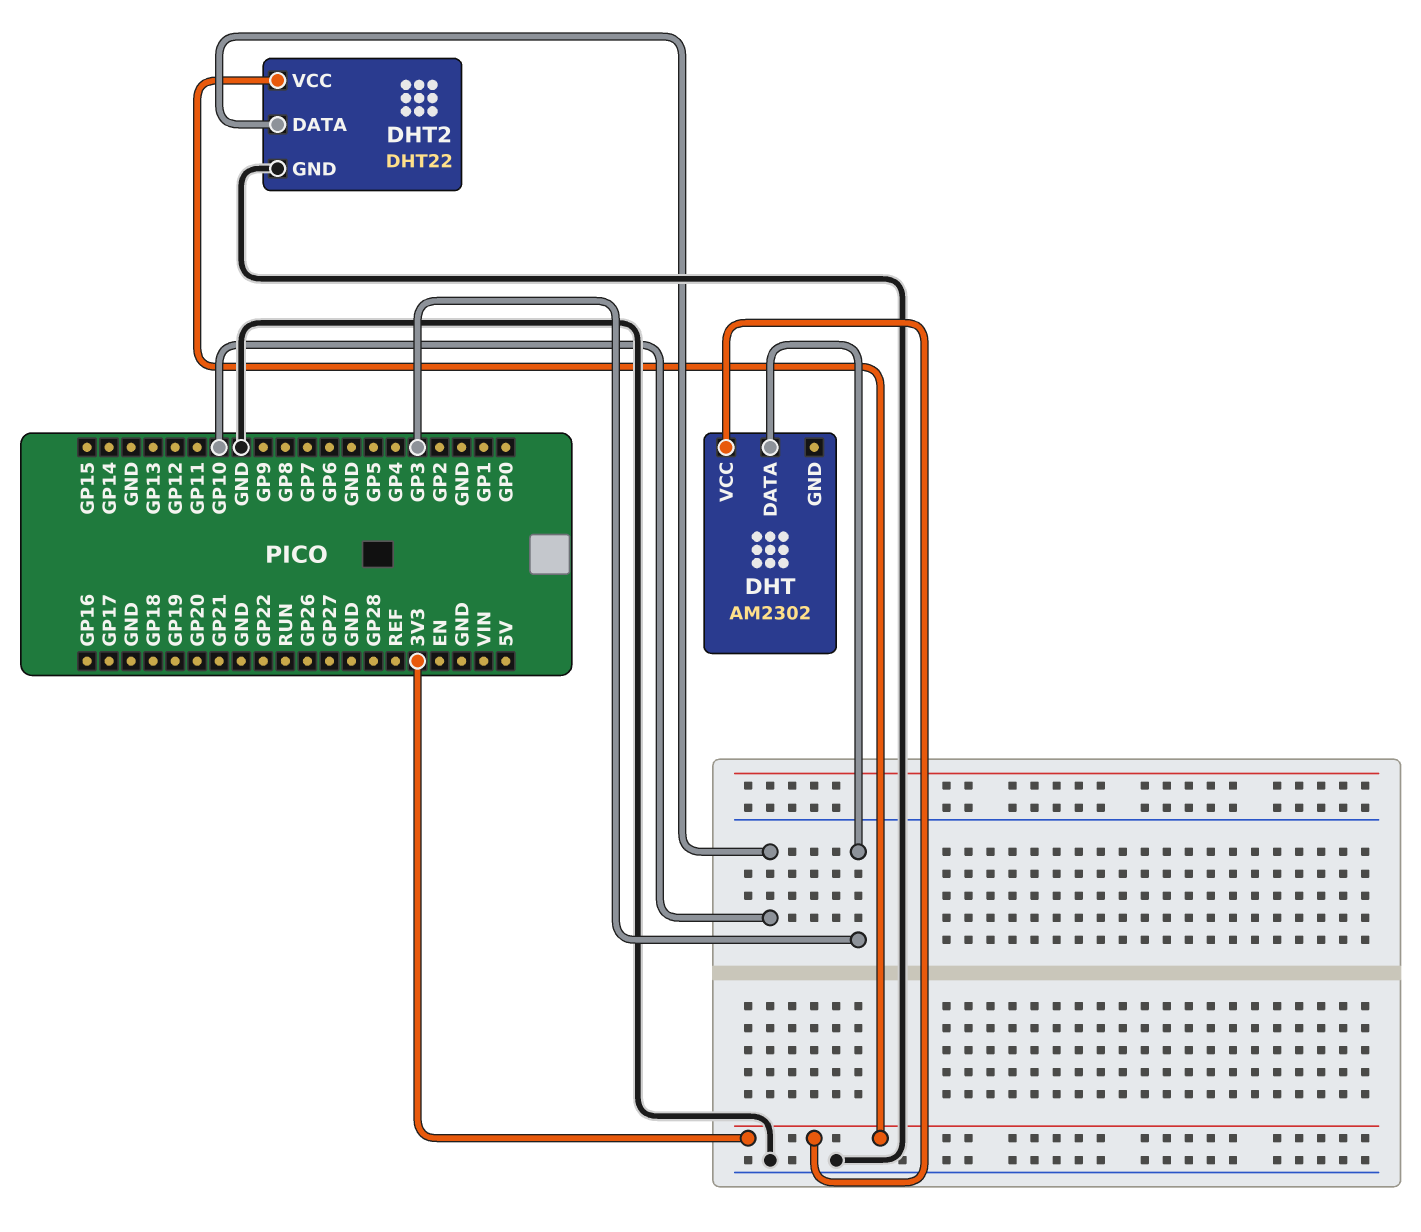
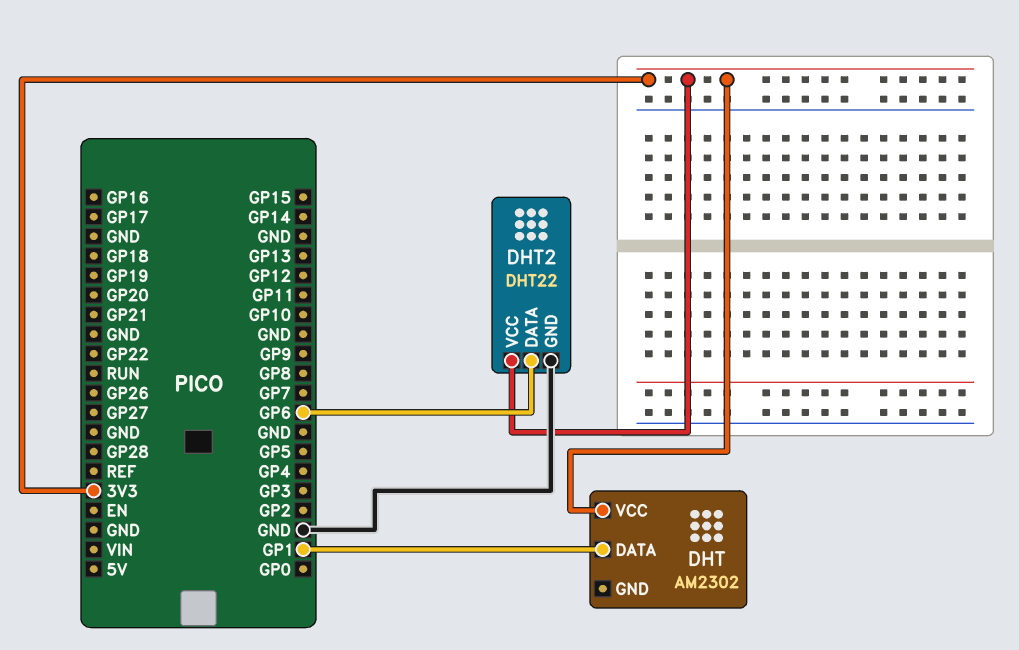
DHT pin DATA: GP3 -> GP1
DHT2 pin DATA: GP10 -> GP6

